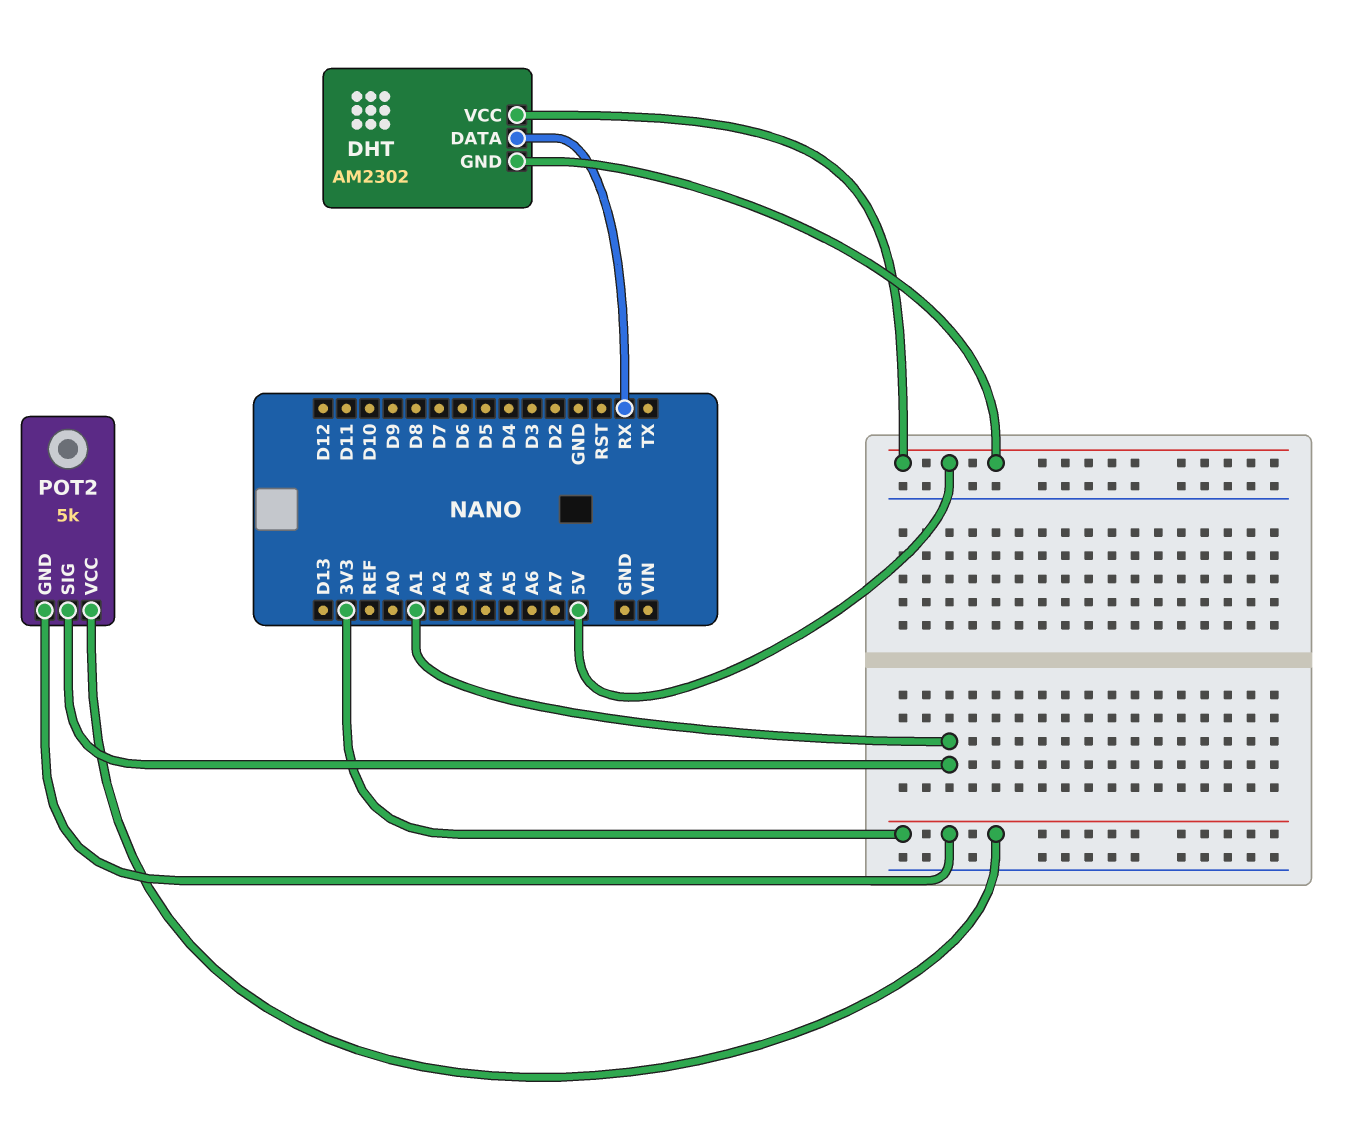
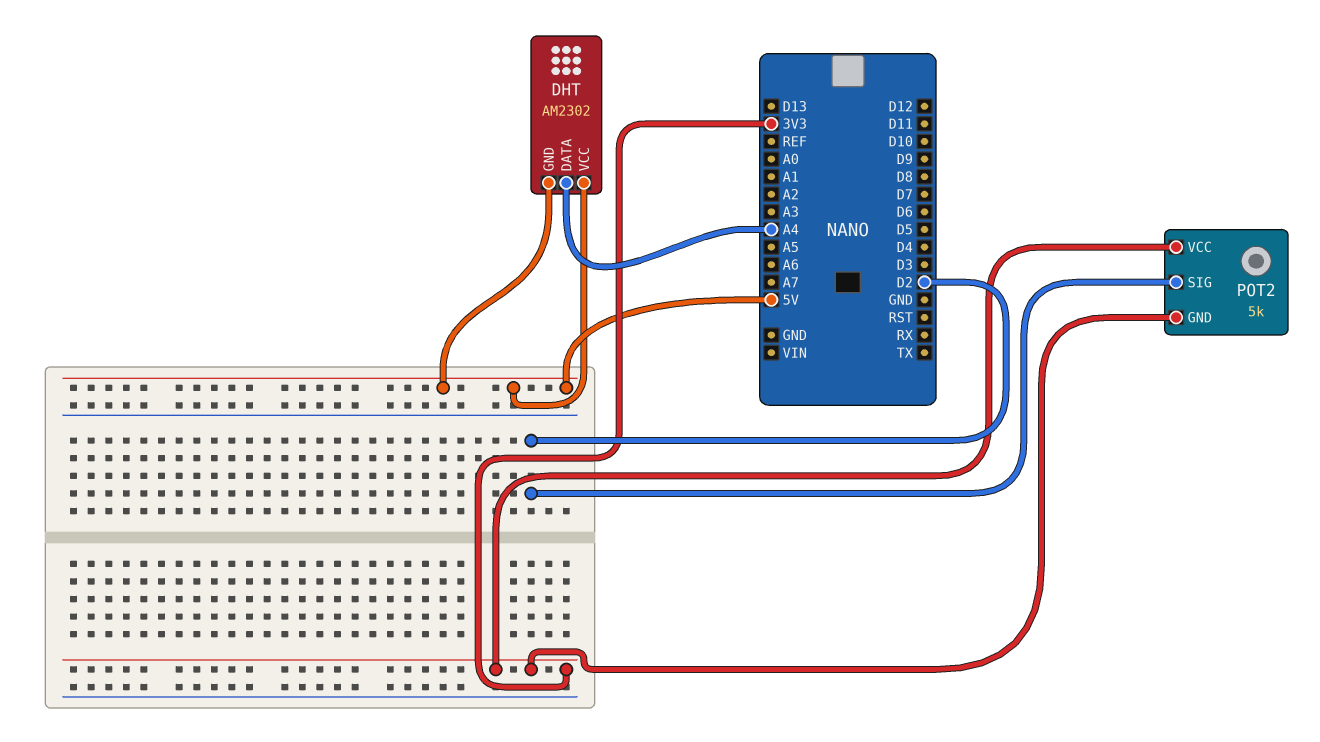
DHT pin DATA: RX -> A4
POT2 pin SIG: A1 -> D2

